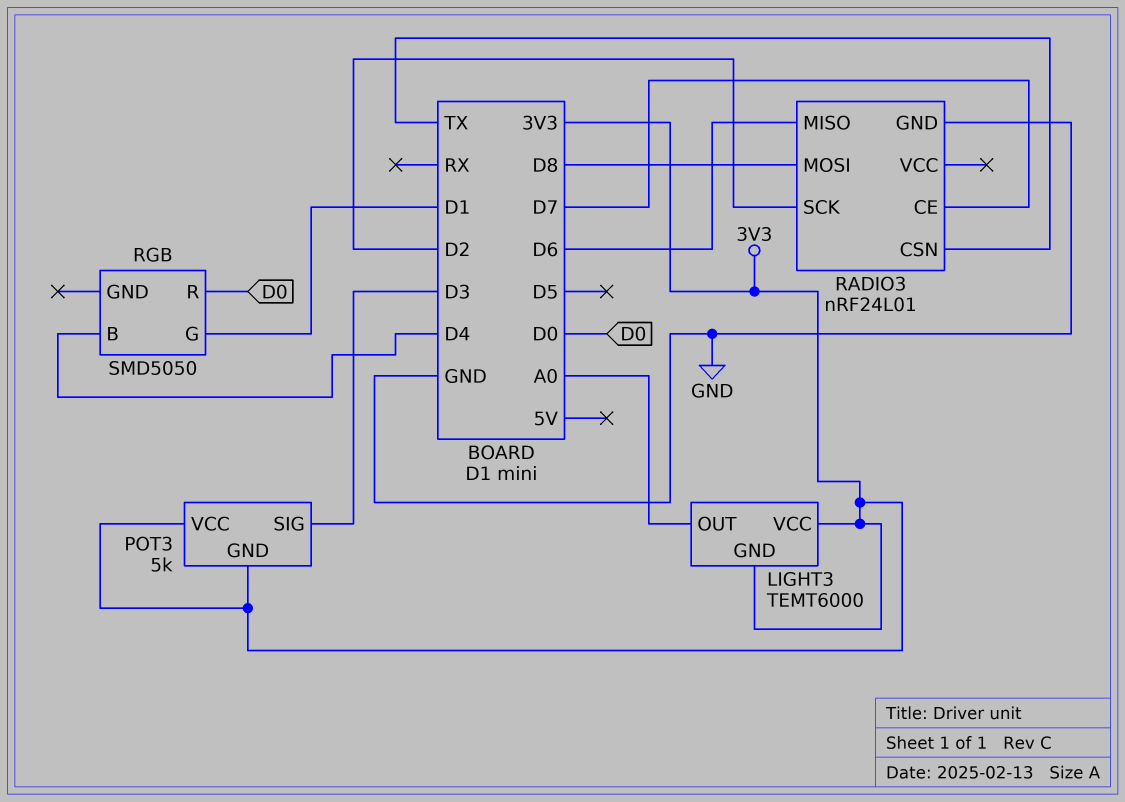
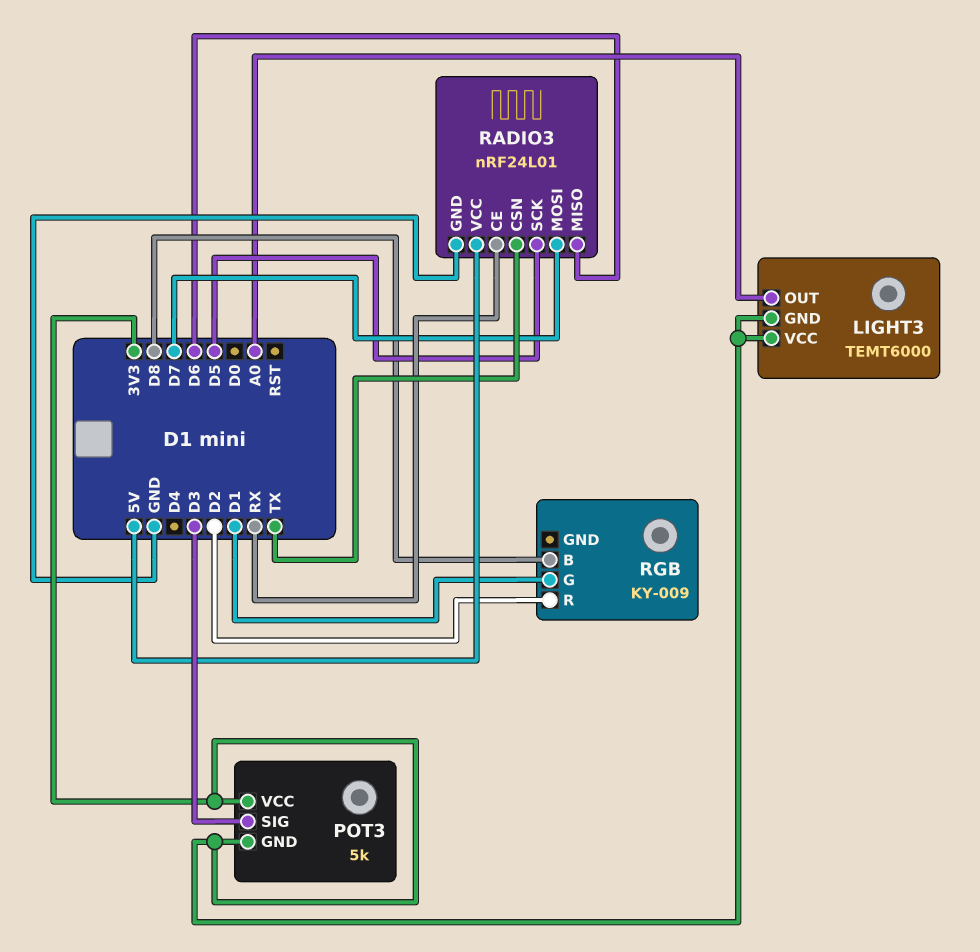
RADIO3 pin CE: D7 -> RX
RADIO3 pin MOSI: D8 -> D7
RADIO3 pin SCK: D2 -> D5
RADIO3 pin VCC: none -> 5V
RGB: SMD5050 -> KY-009
RGB pin B: D4 -> D8
RGB pin R: D0 -> D2

